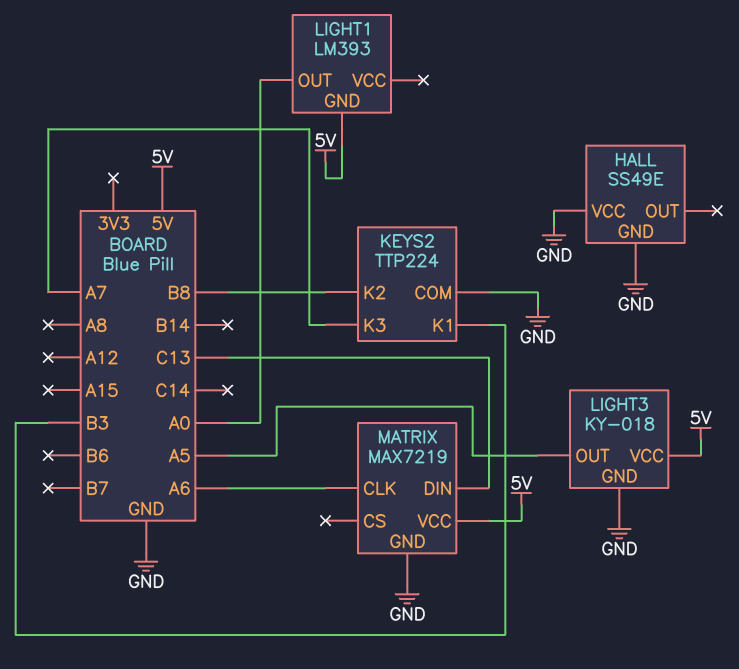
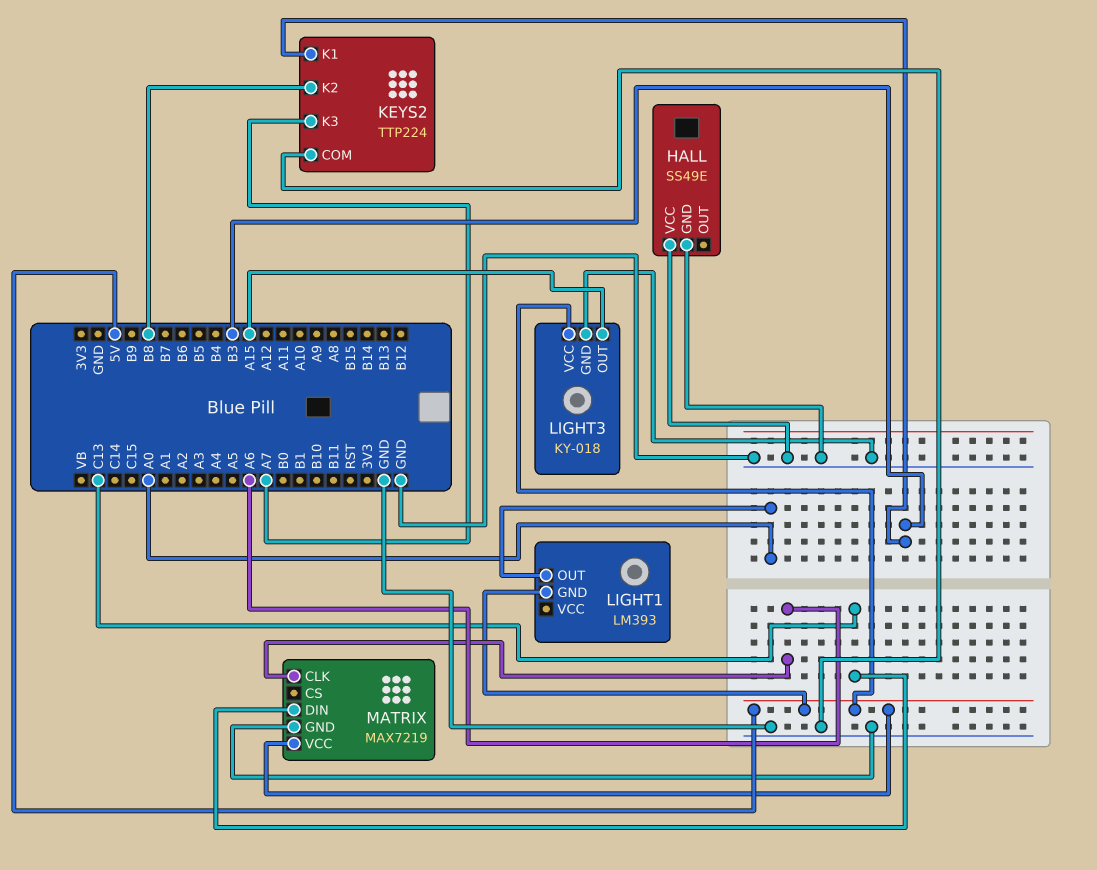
LIGHT3 pin OUT: A5 -> A15

